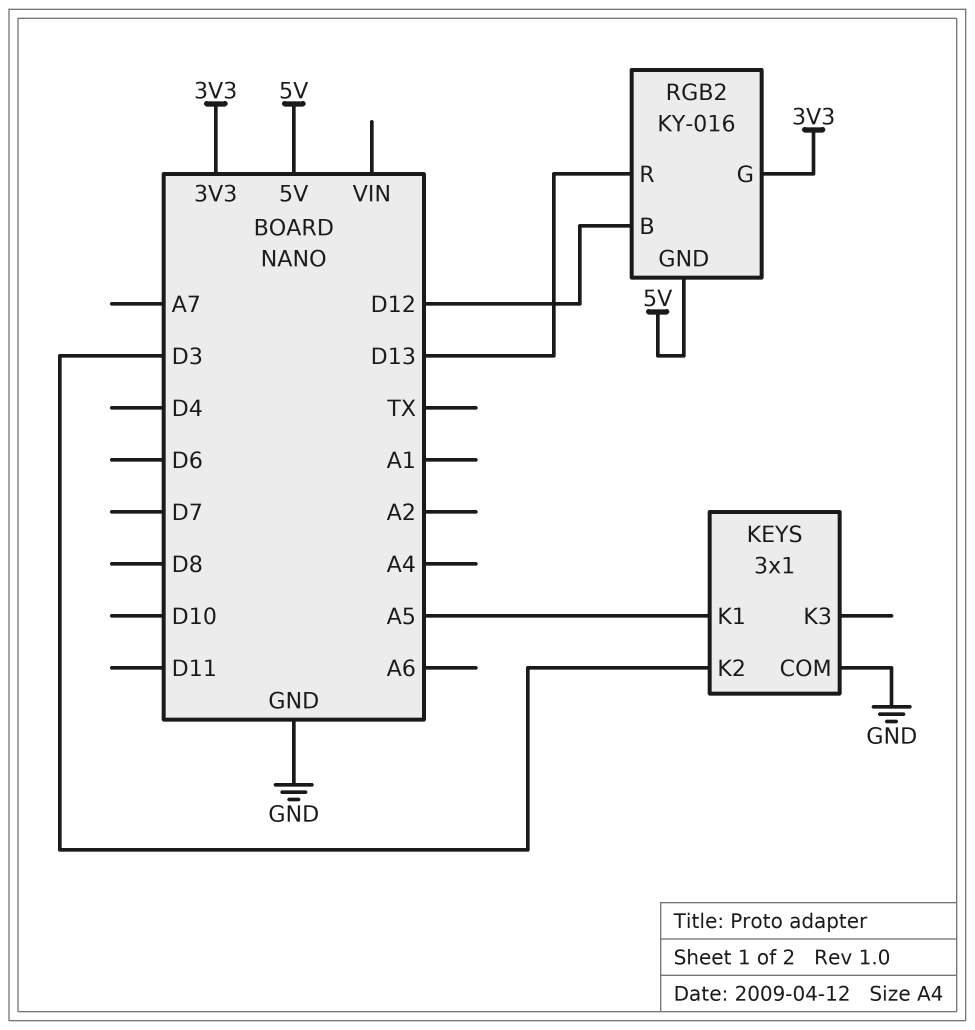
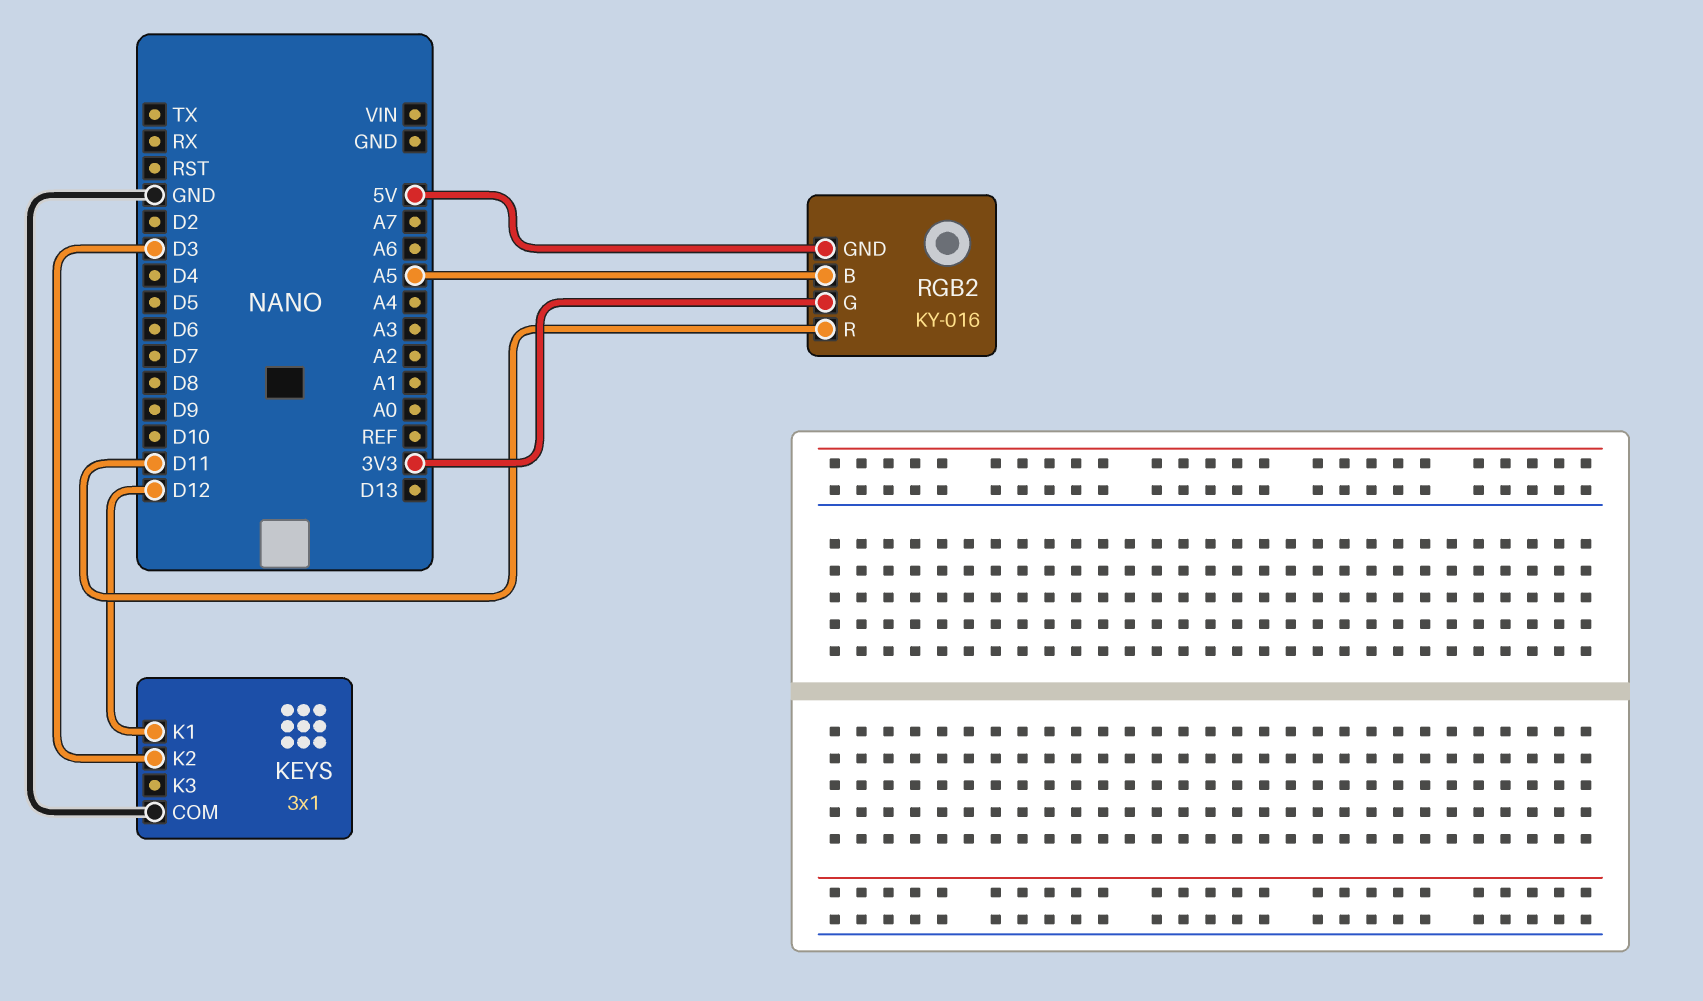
KEYS pin K1: A5 -> D12
RGB2 pin B: D12 -> A5
RGB2 pin R: D13 -> D11

